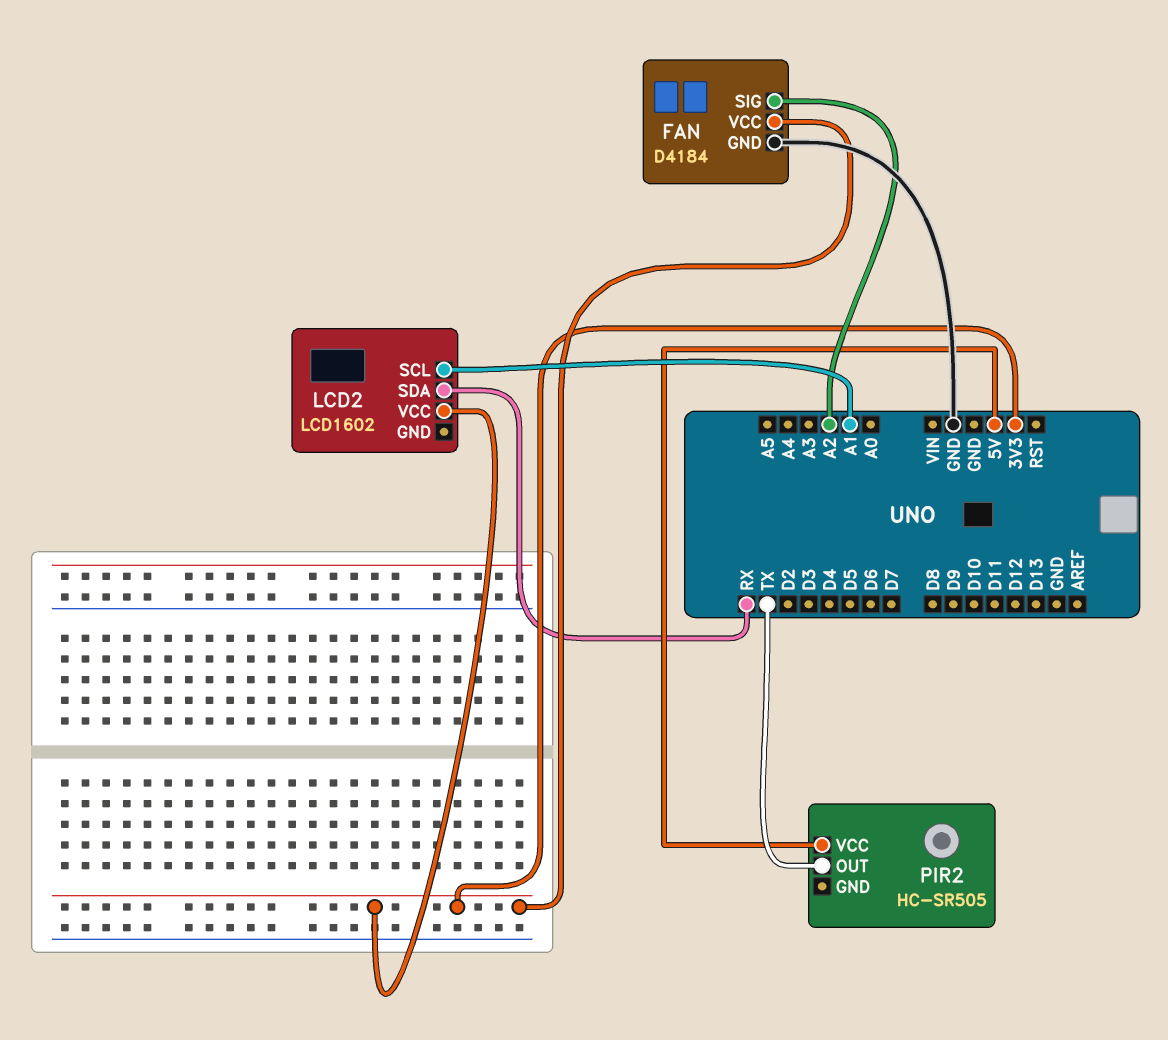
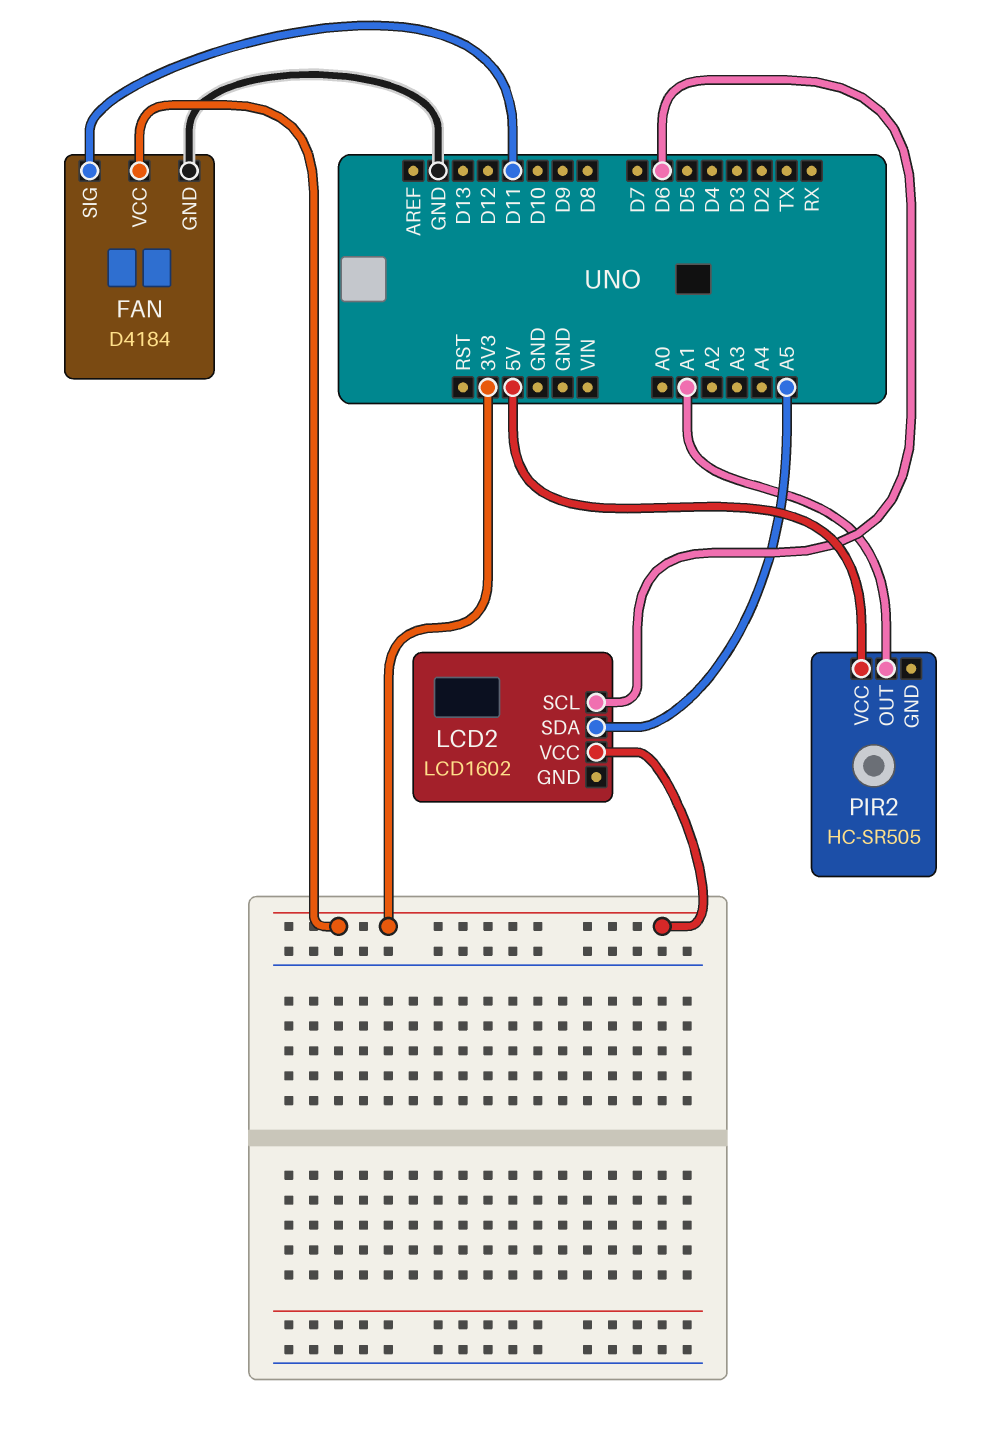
FAN pin SIG: A2 -> D11
LCD2 pin SCL: A1 -> D6
LCD2 pin SDA: RX -> A5
PIR2 pin OUT: TX -> A1

